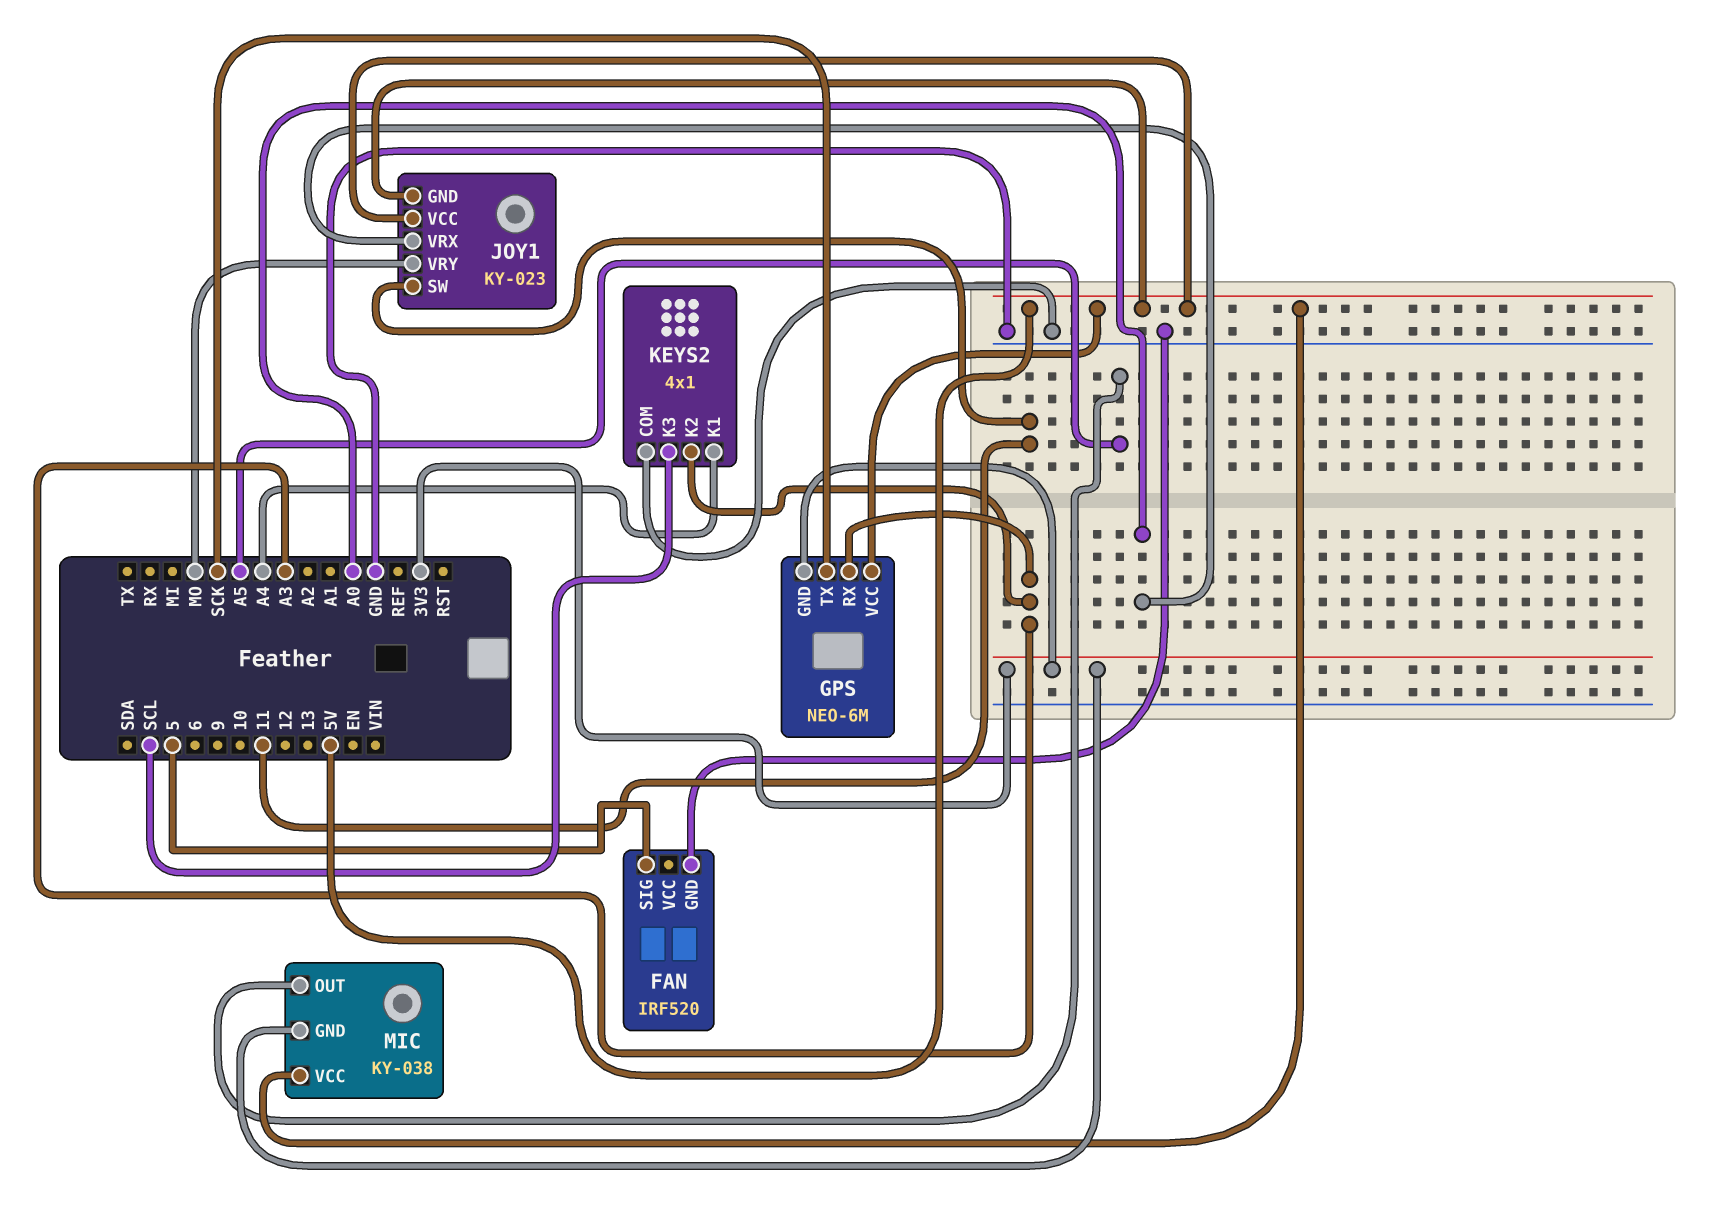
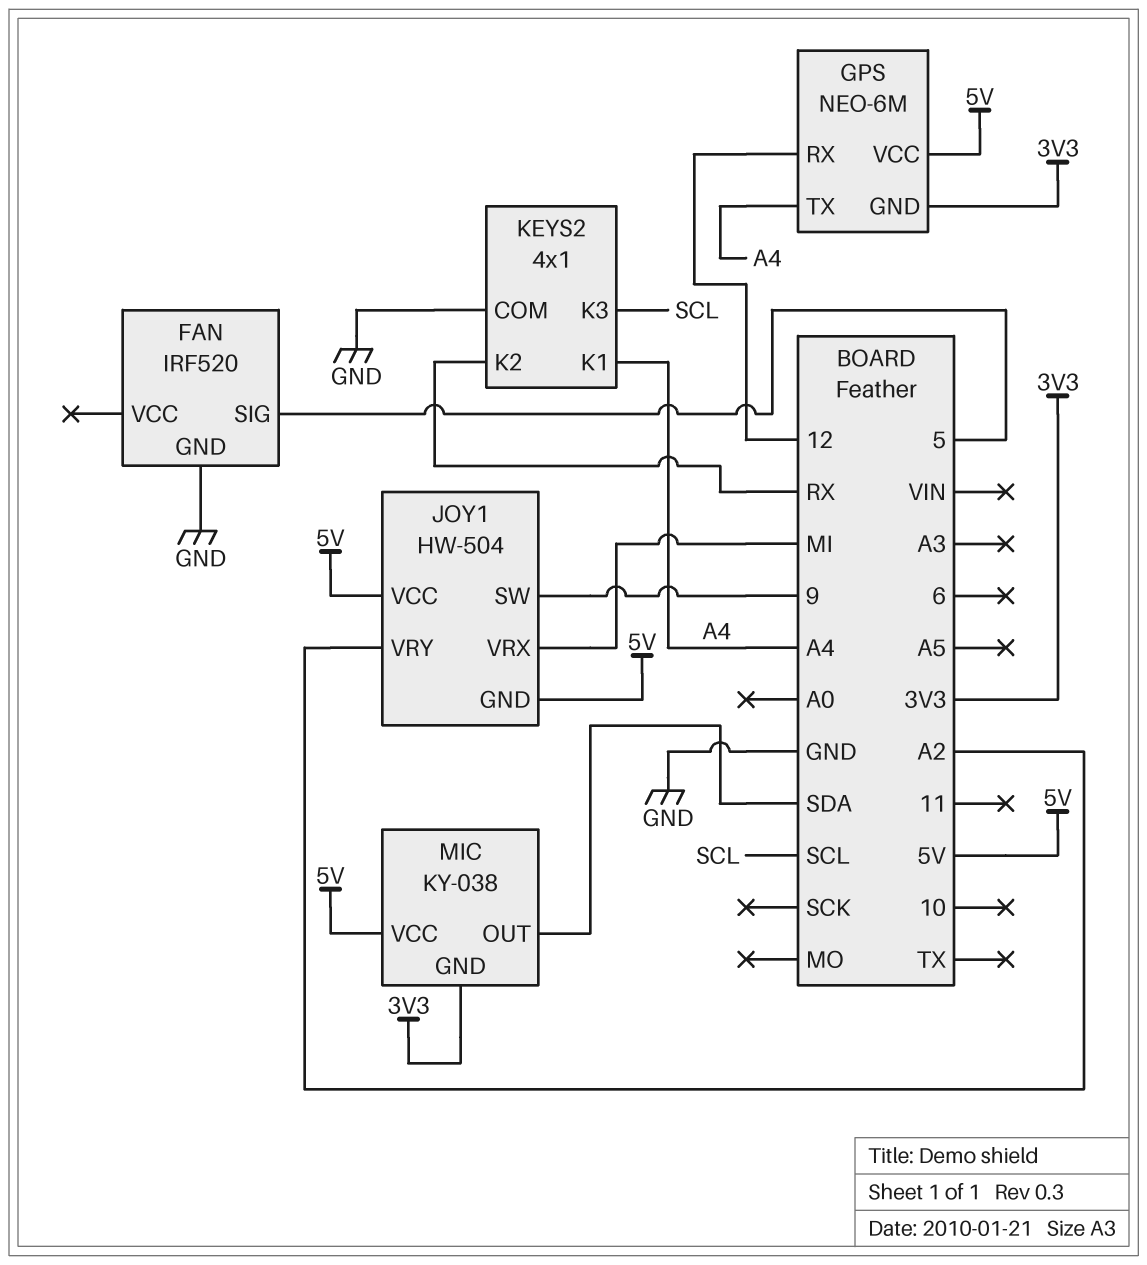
GPS pin RX: A3 -> 12
GPS pin TX: SCK -> A4
JOY1: KY-023 -> HW-504
JOY1 pin SW: 11 -> 9
JOY1 pin VRX: A0 -> MI
JOY1 pin VRY: MO -> A2
KEYS2 pin K2: A3 -> RX
MIC pin OUT: A5 -> SDA

